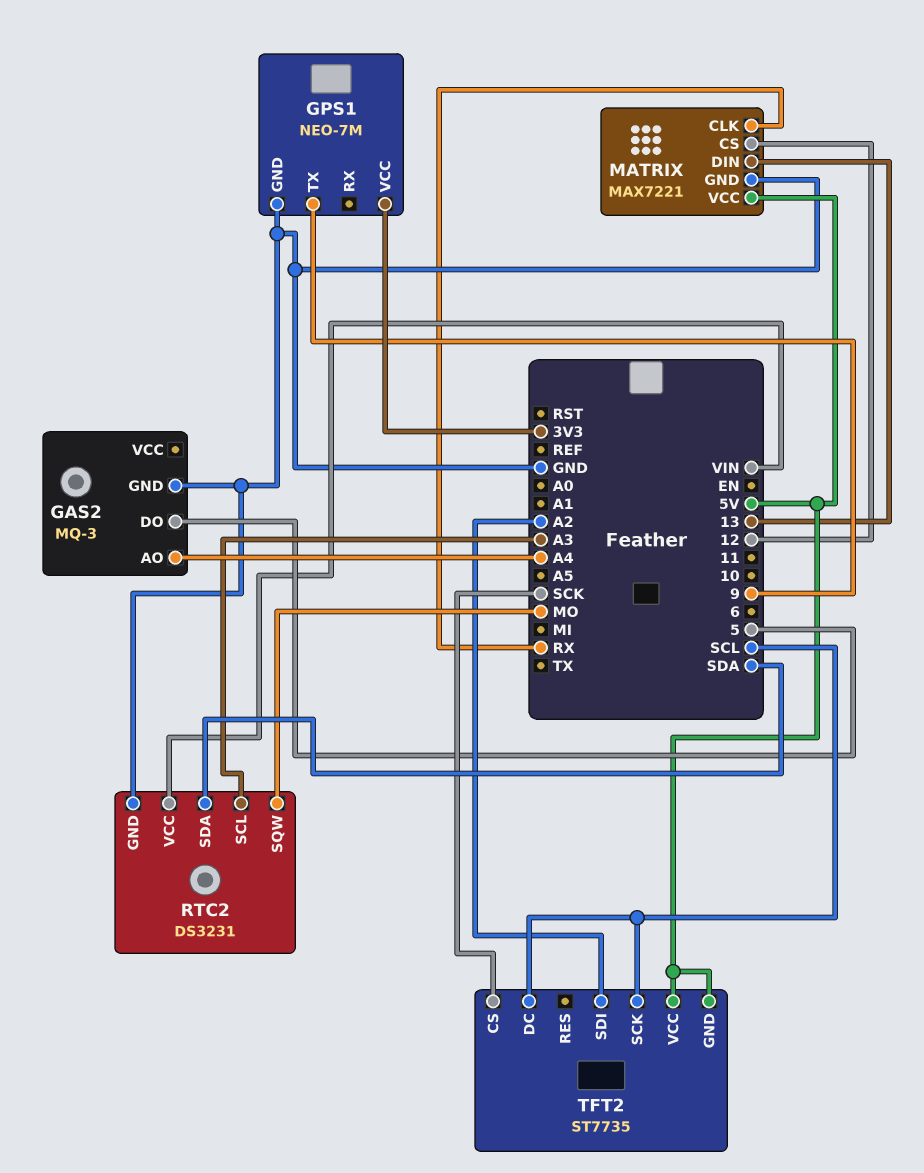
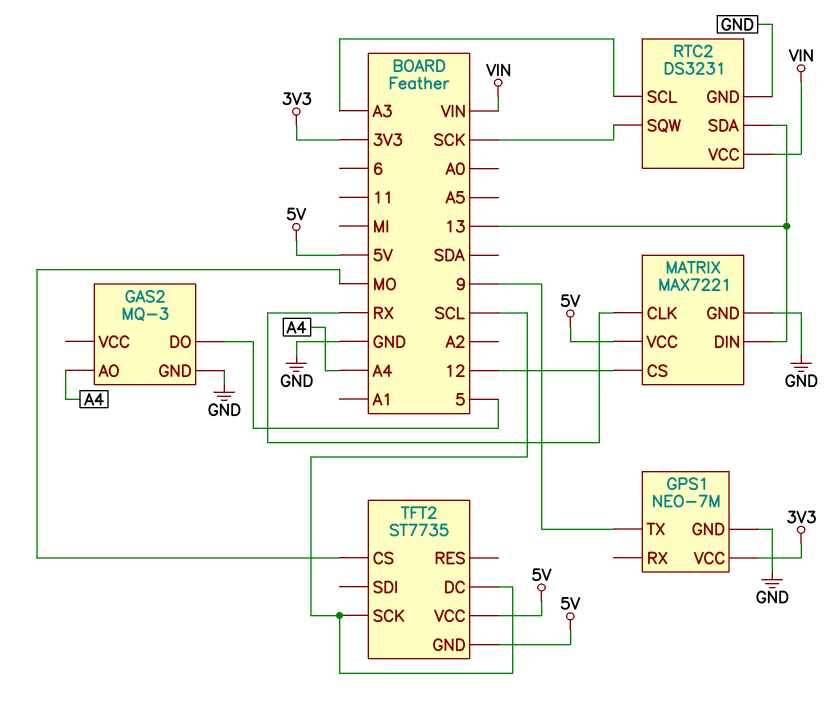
RTC2 pin SDA: SDA -> 13
RTC2 pin SQW: MO -> SCK
TFT2 pin CS: SCK -> MO
TFT2 pin SDI: A2 -> none

